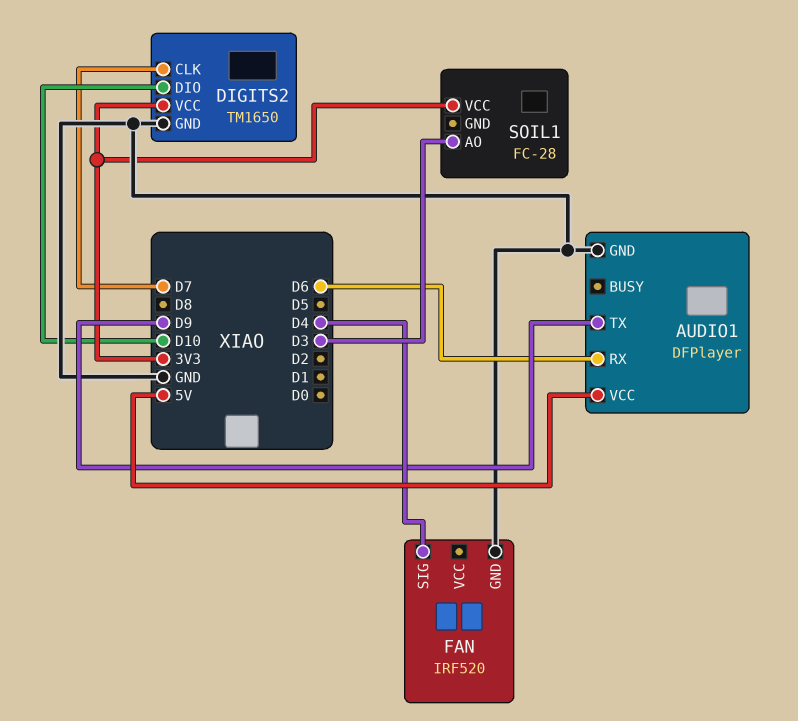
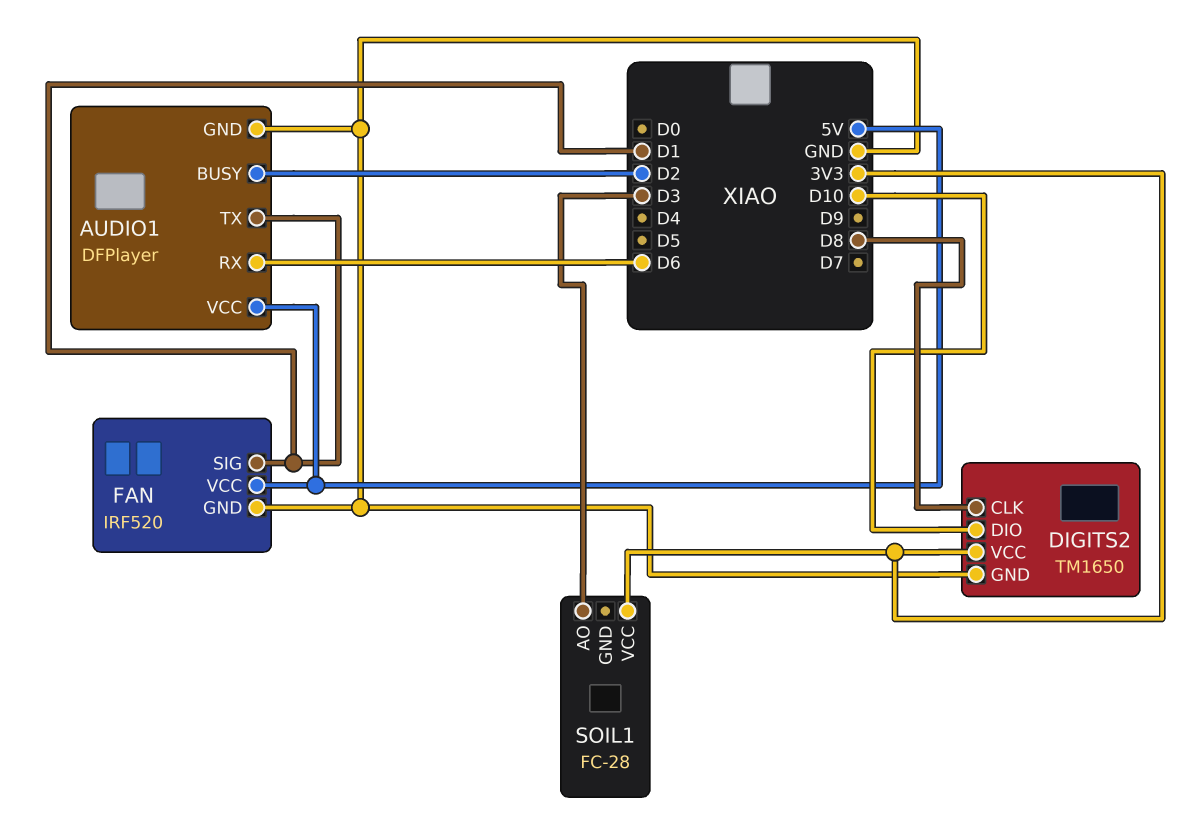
AUDIO1 pin BUSY: none -> D2
AUDIO1 pin TX: D9 -> D1
DIGITS2 pin CLK: D7 -> D8
FAN pin SIG: D4 -> D1
FAN pin VCC: none -> 5V

